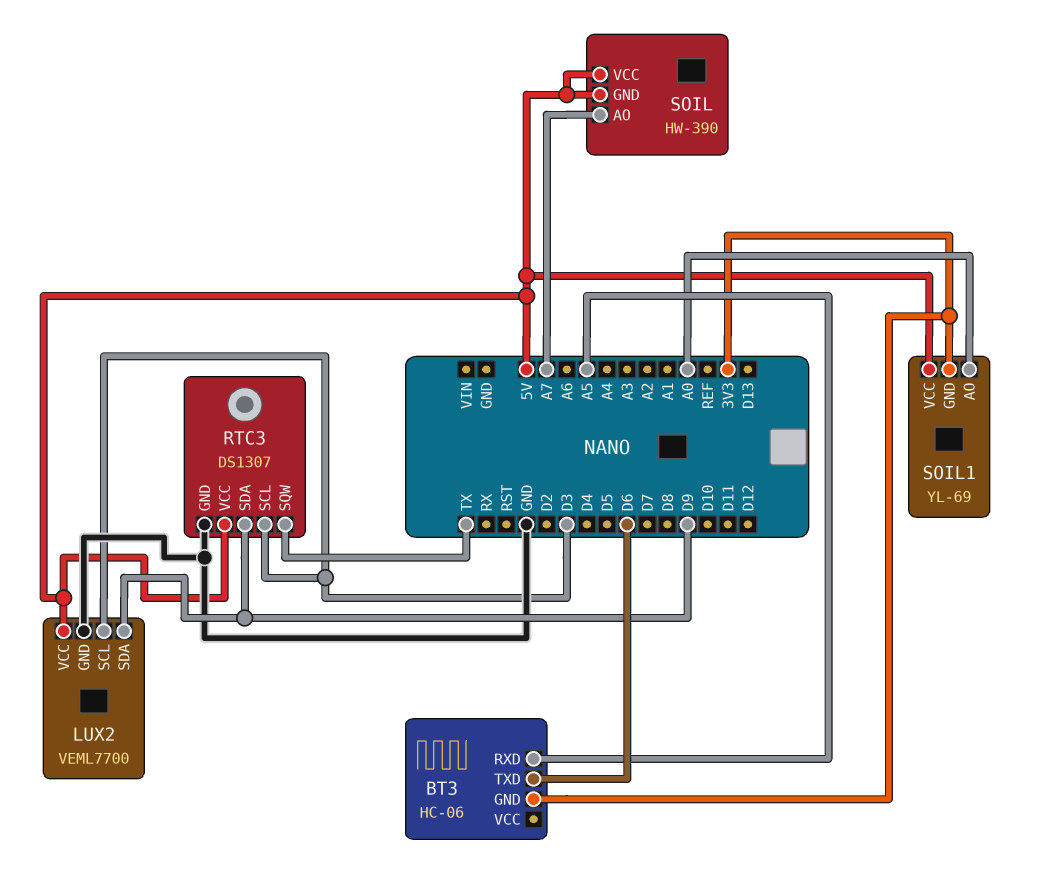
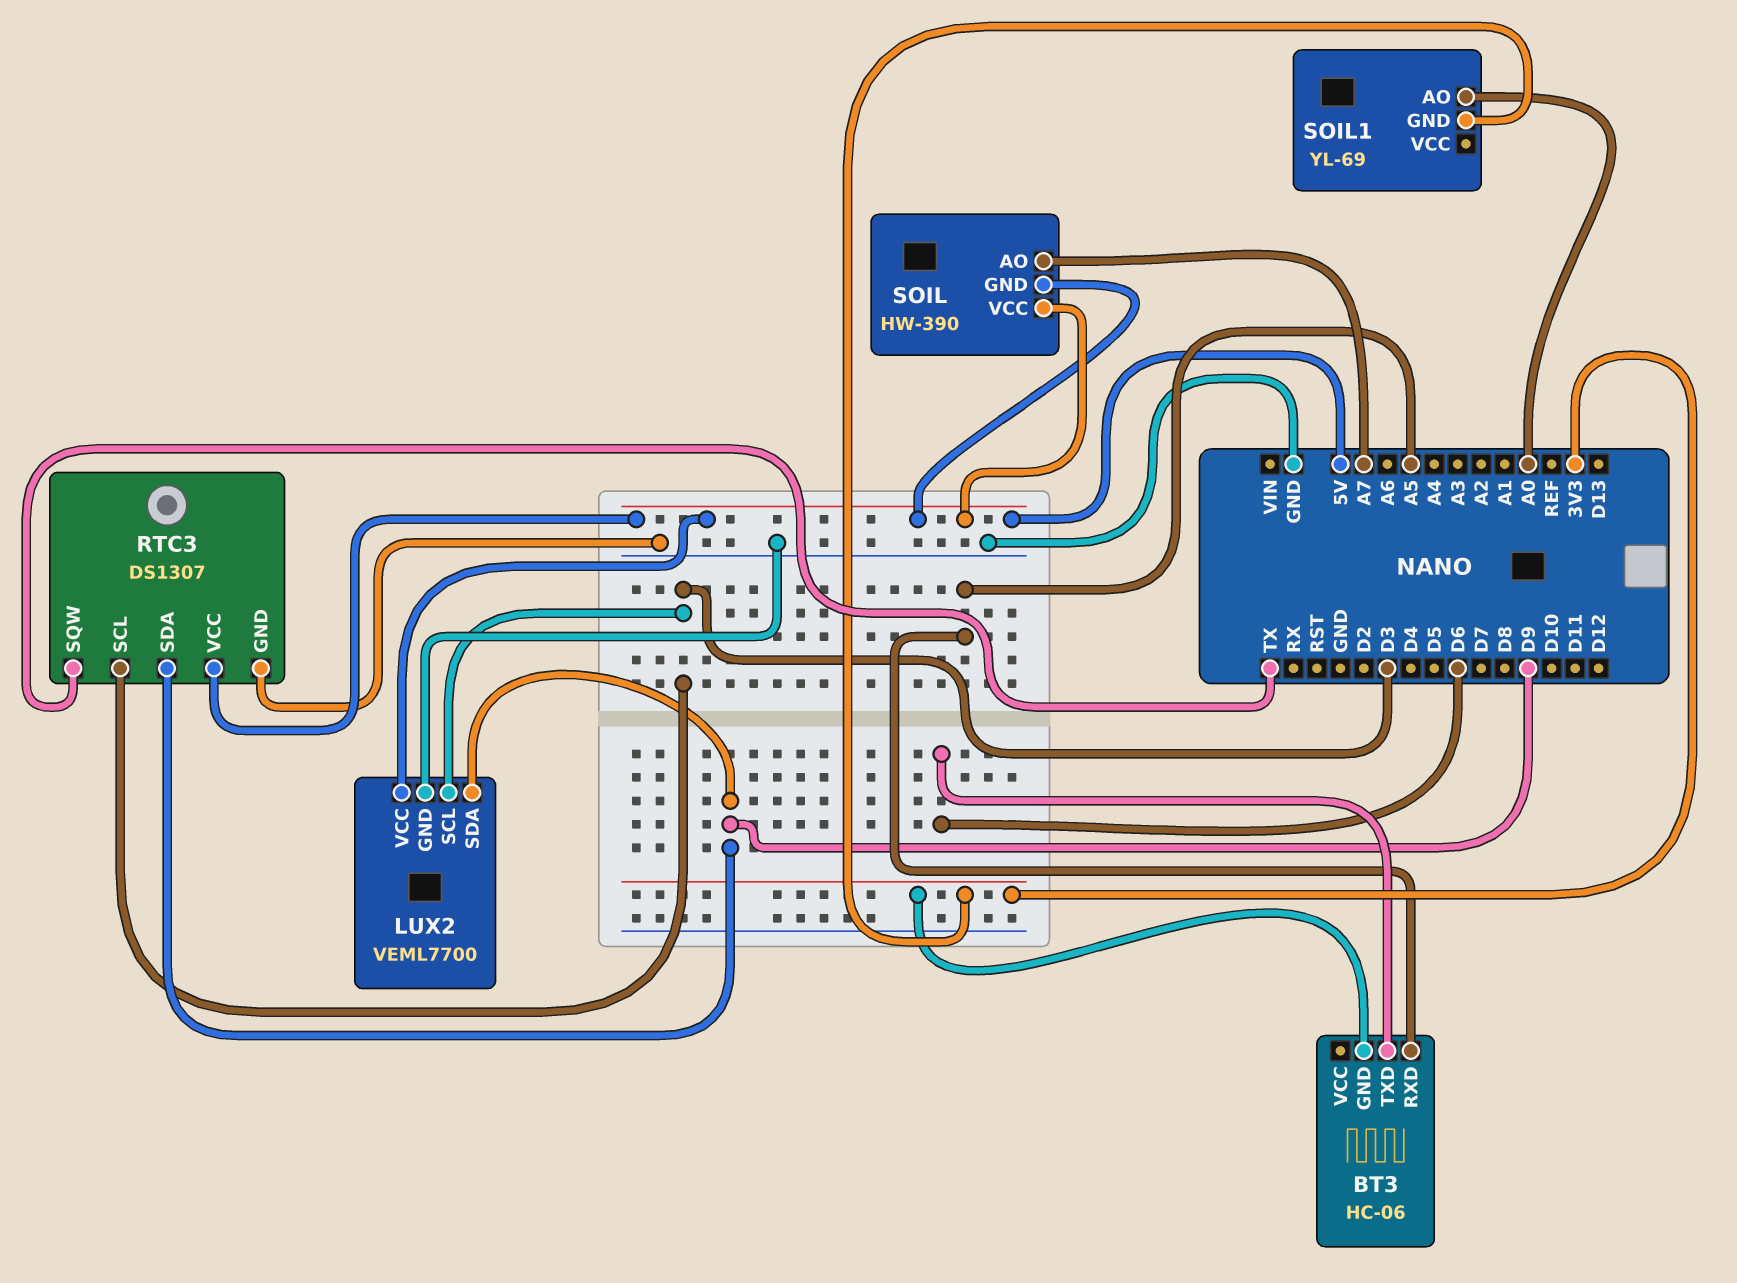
SOIL1 pin VCC: 5V -> none

